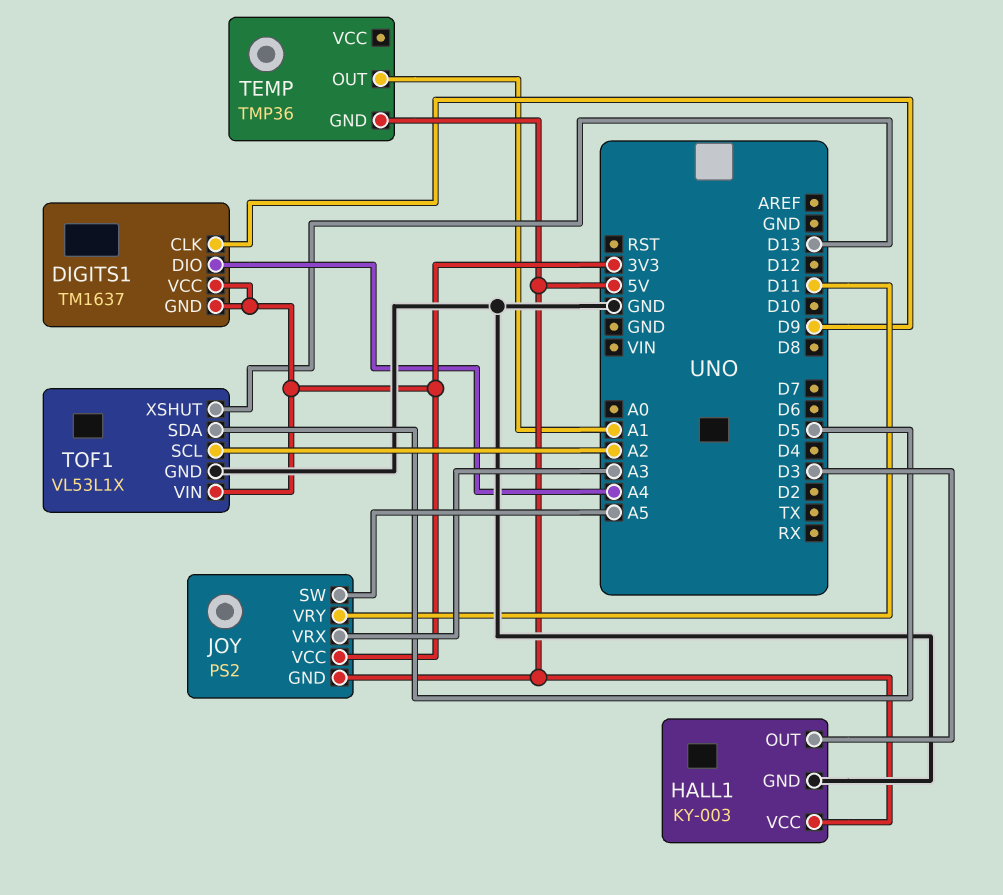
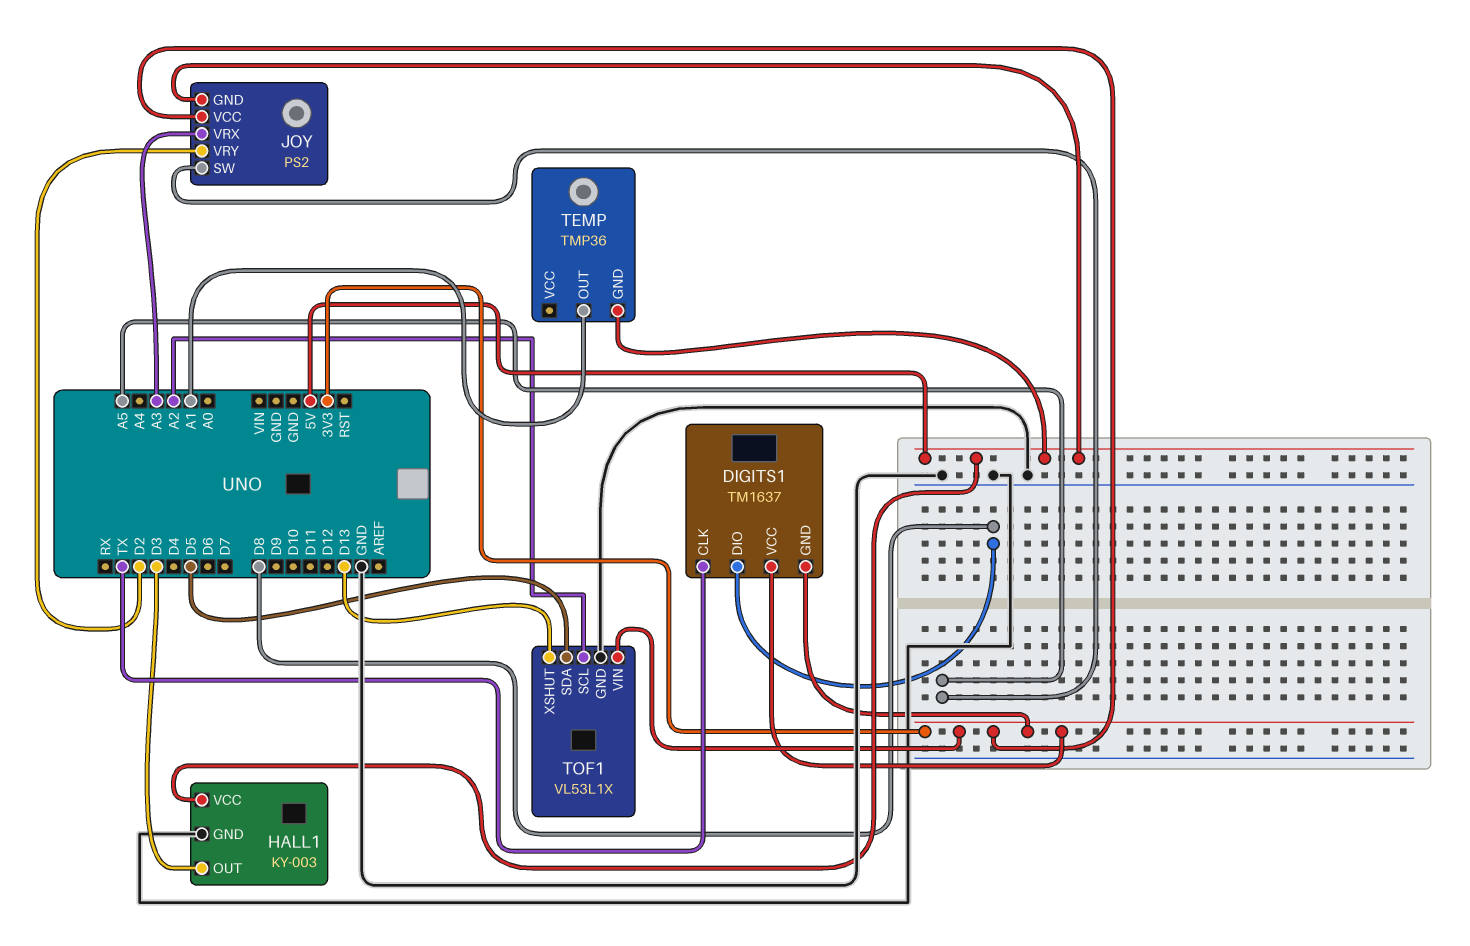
DIGITS1 pin CLK: D9 -> TX
DIGITS1 pin DIO: A4 -> D8
JOY pin VRY: D11 -> D2

